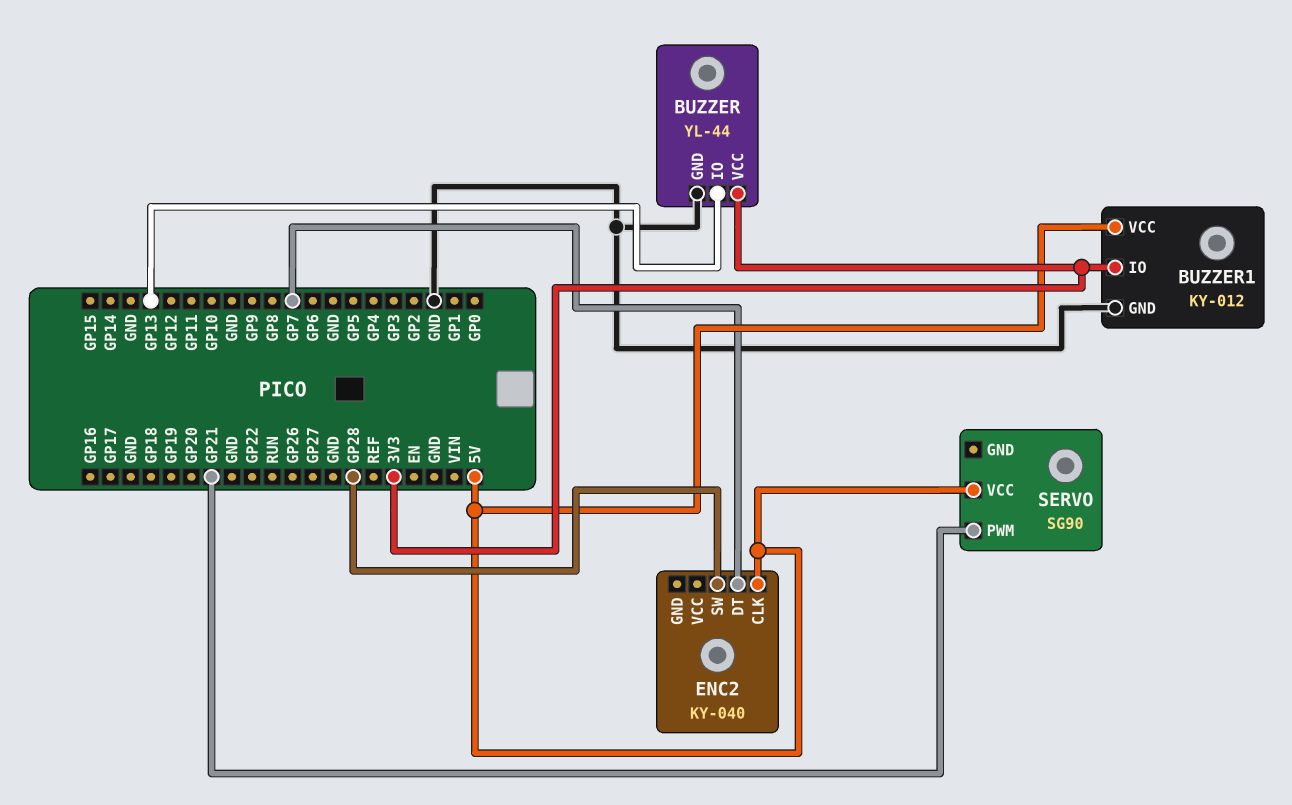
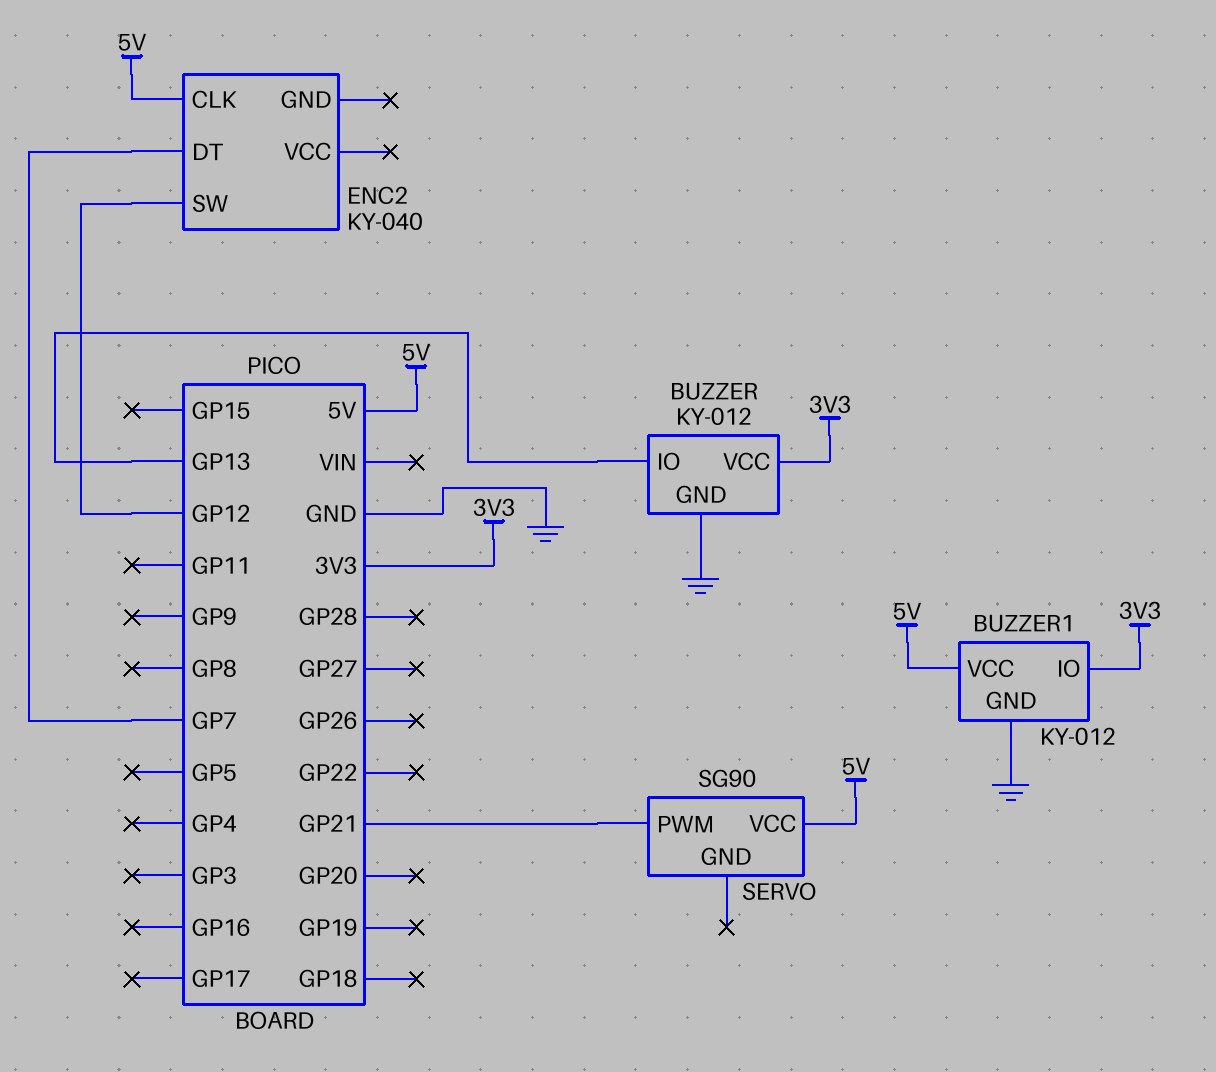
BUZZER: YL-44 -> KY-012
ENC2 pin SW: GP28 -> GP12

